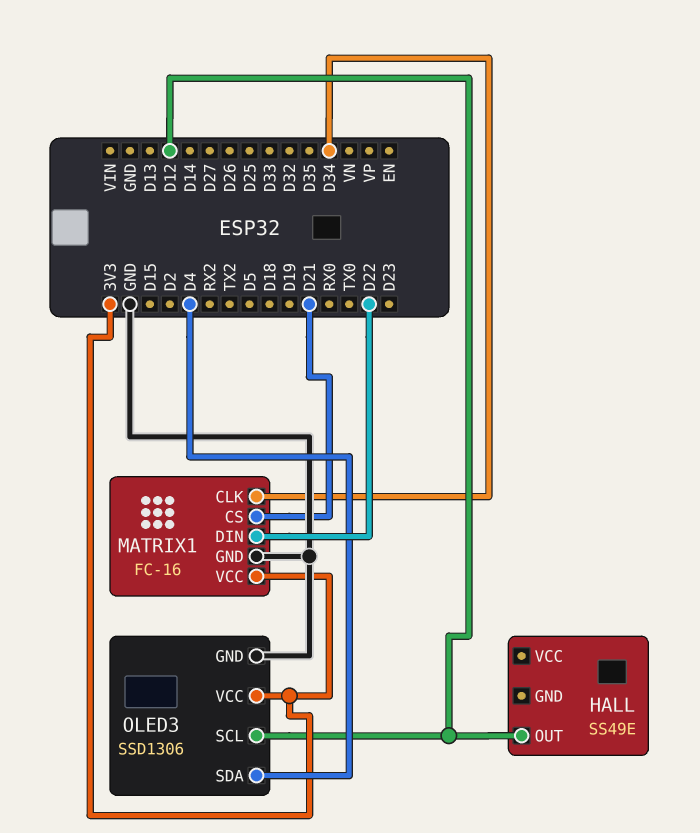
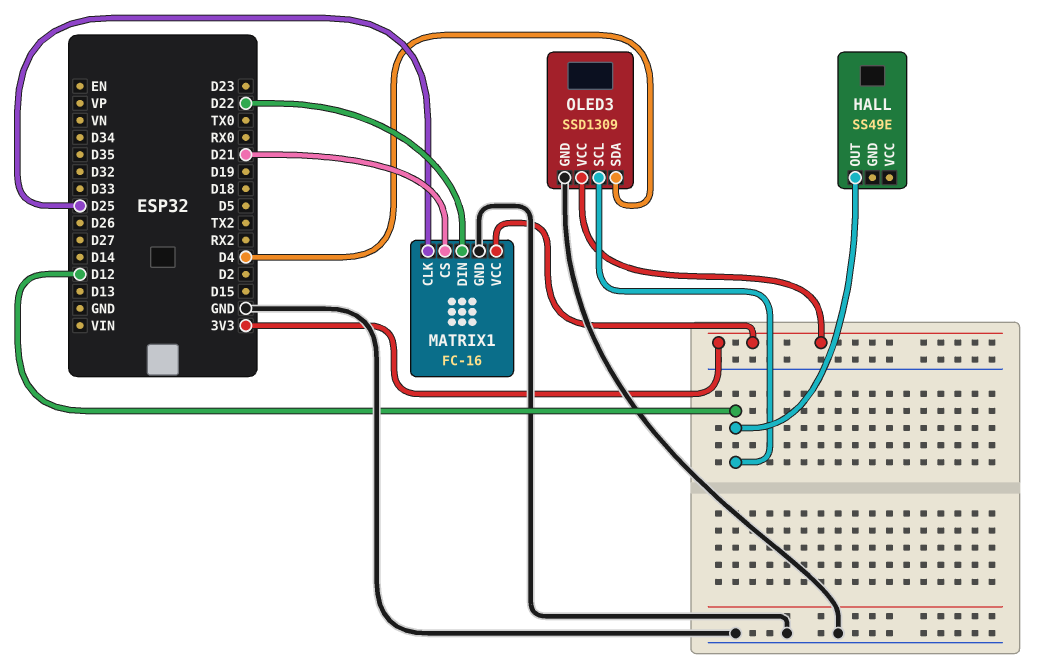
MATRIX1 pin CLK: D34 -> D25
OLED3: SSD1306 -> SSD1309

